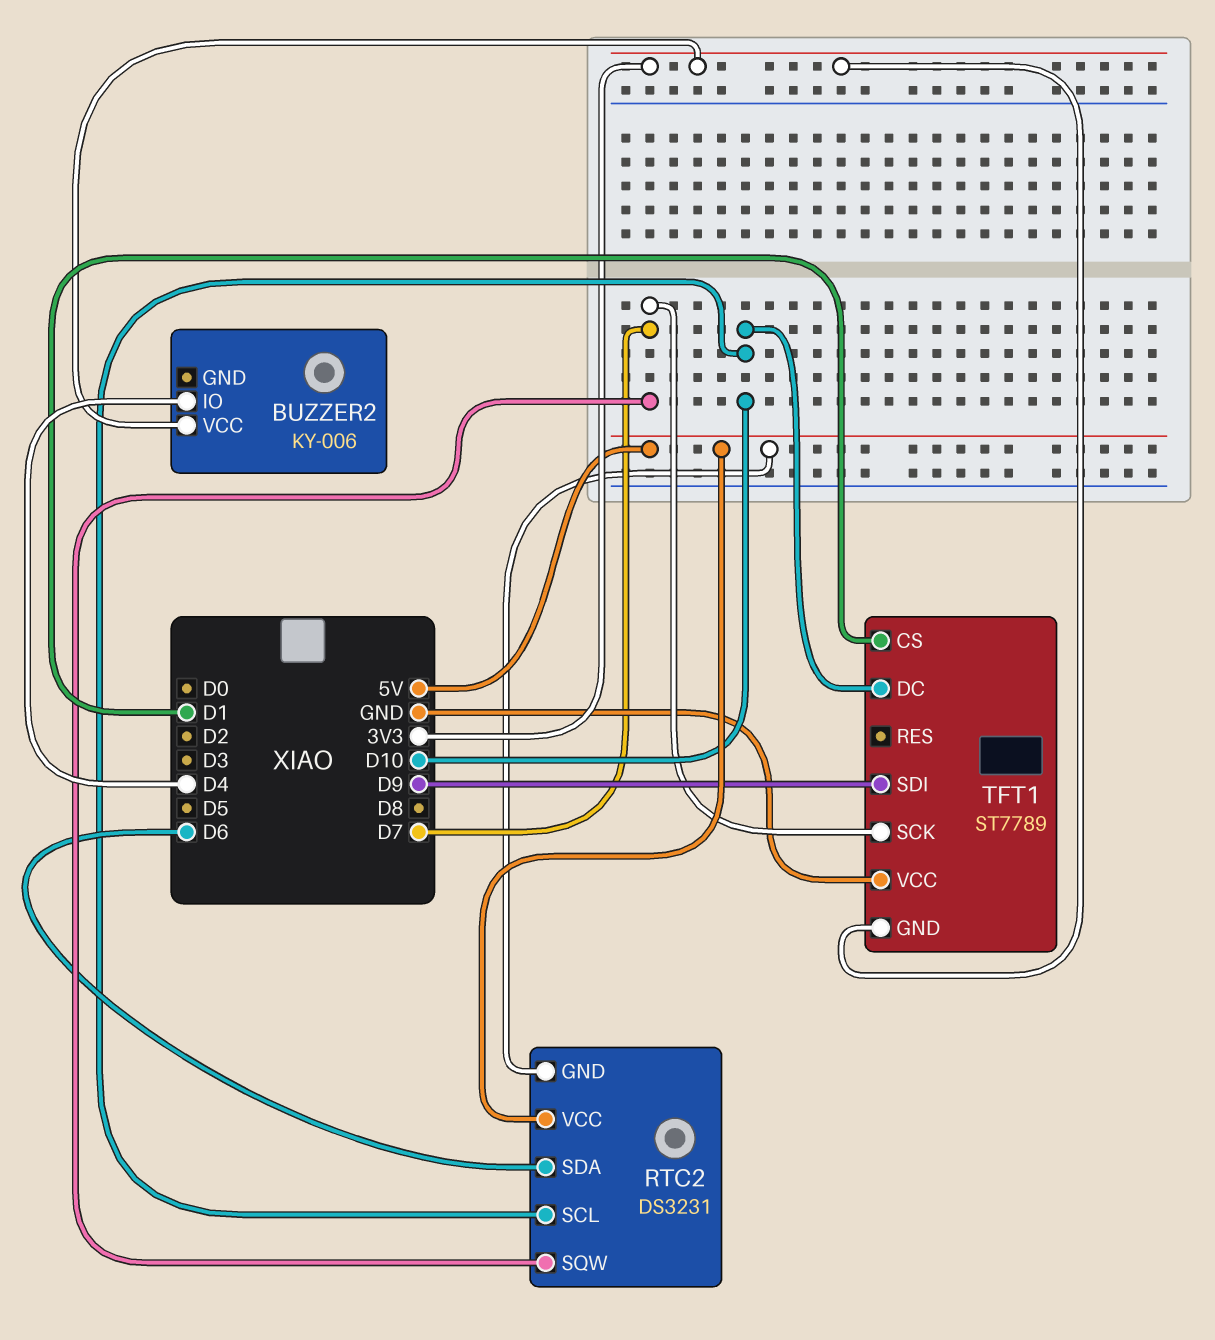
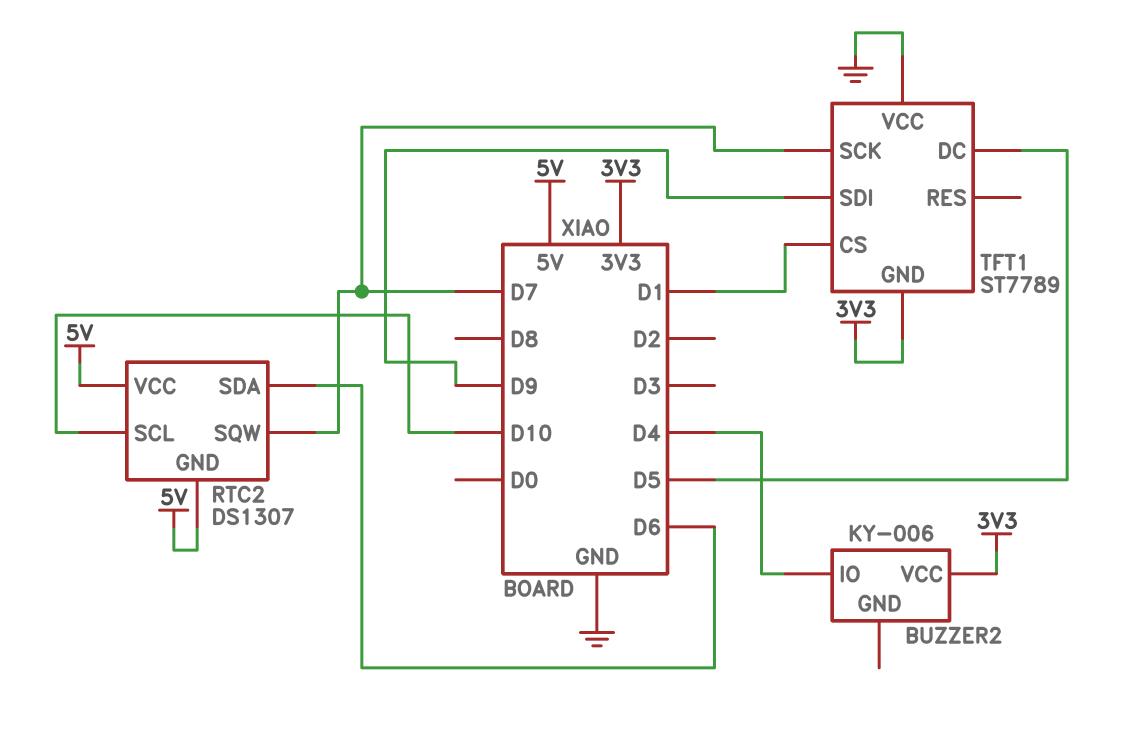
RTC2: DS3231 -> DS1307
TFT1 pin DC: D10 -> D5

